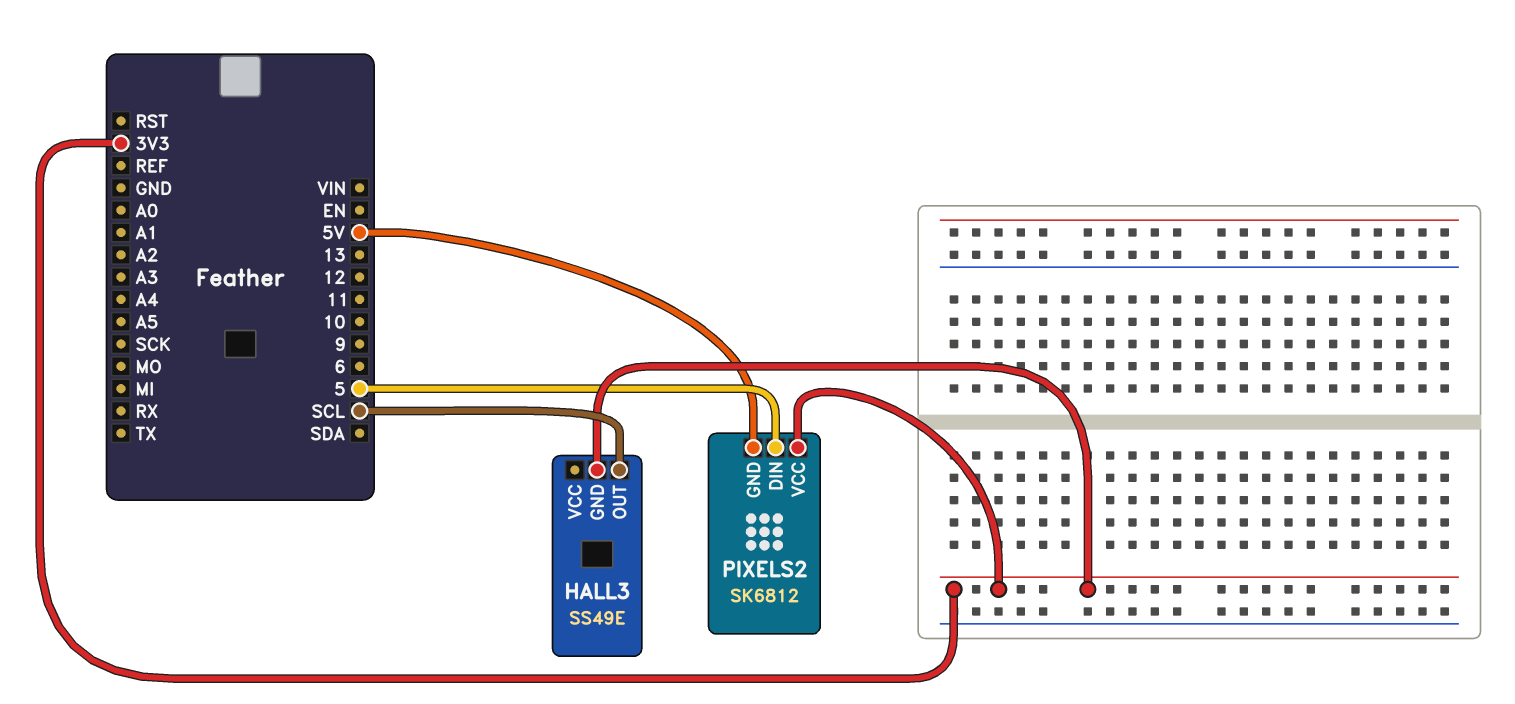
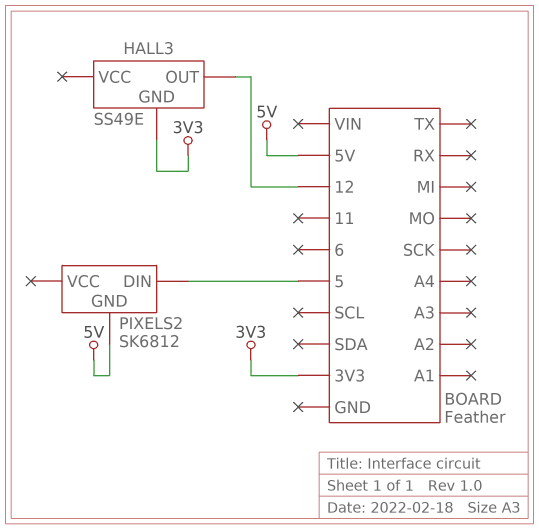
HALL3 pin OUT: SCL -> 12
PIXELS2 pin VCC: 3V3 -> none

